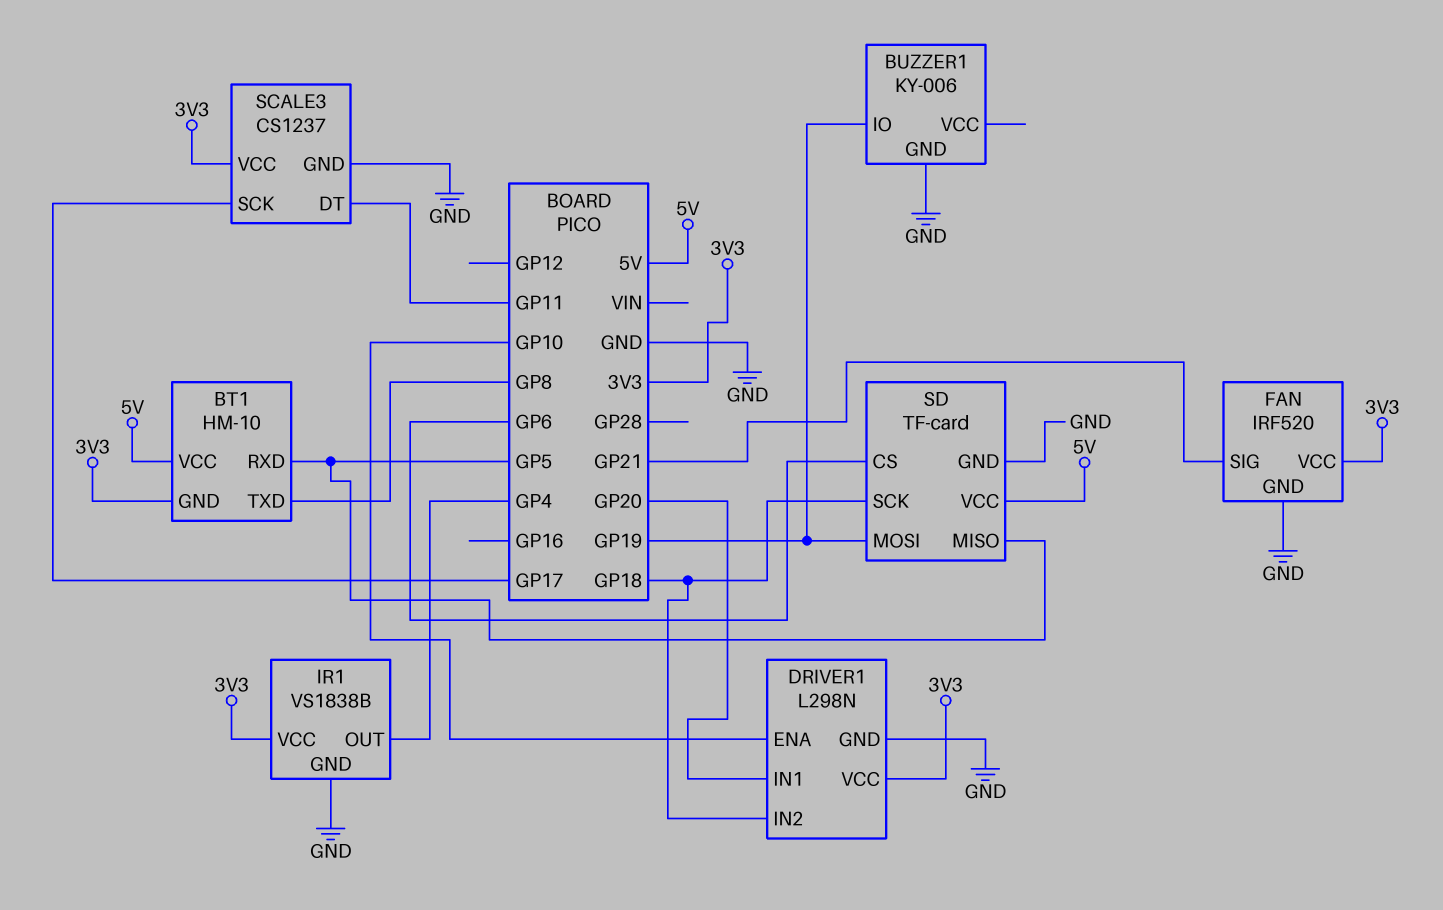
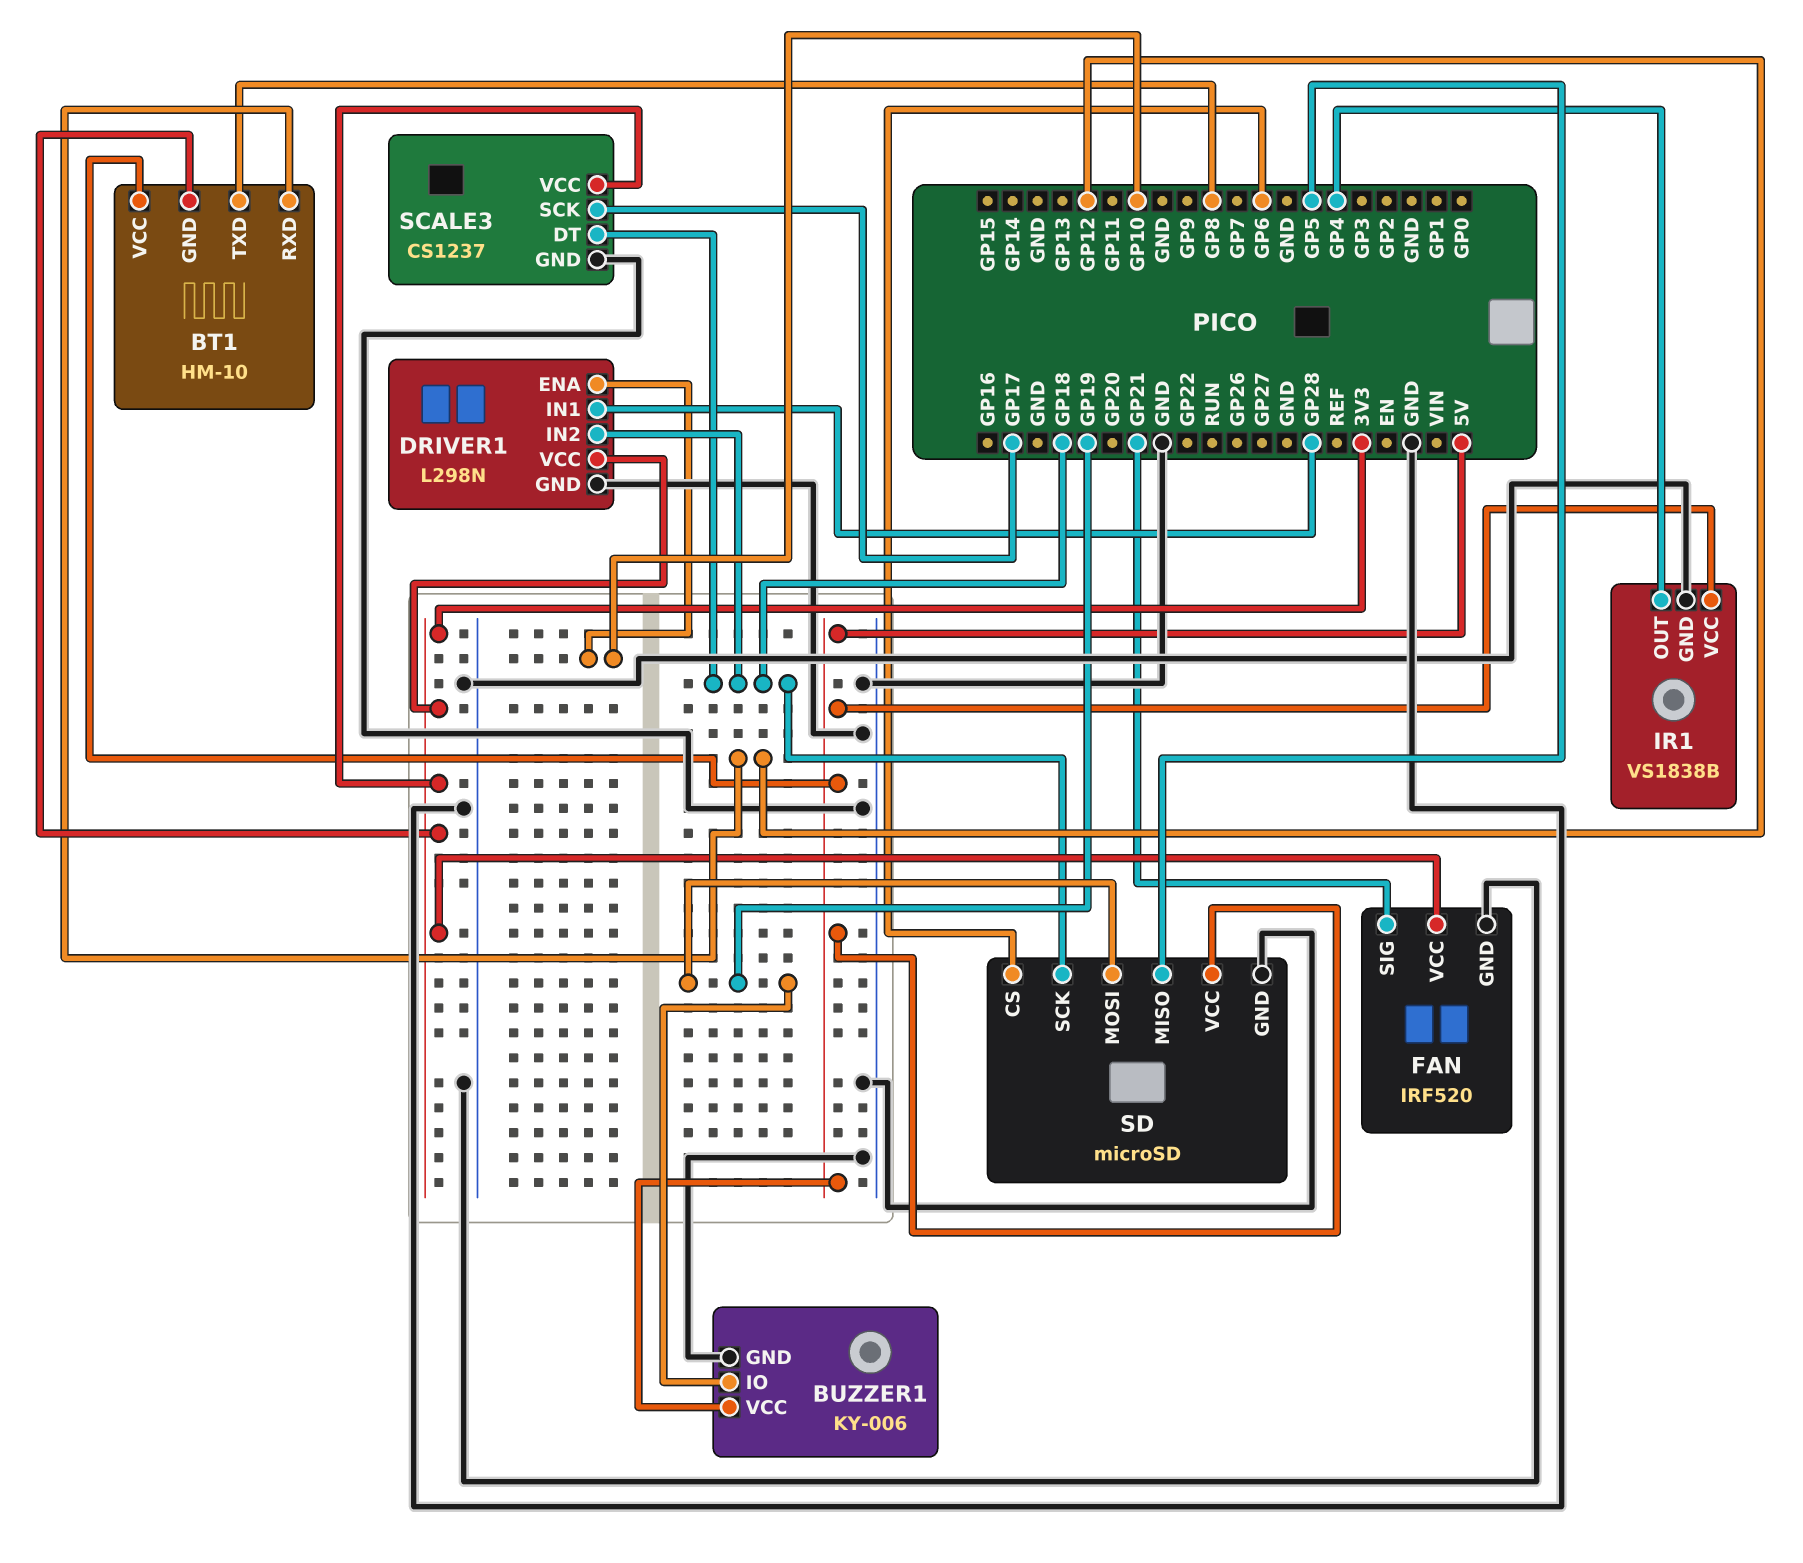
BT1 pin RXD: GP5 -> GP12
BUZZER1 pin VCC: none -> 5V
DRIVER1 pin IN1: GP20 -> GP28
IR1 pin VCC: 3V3 -> 5V
SCALE3 pin DT: GP11 -> GP18
SD: TF-card -> microSD

